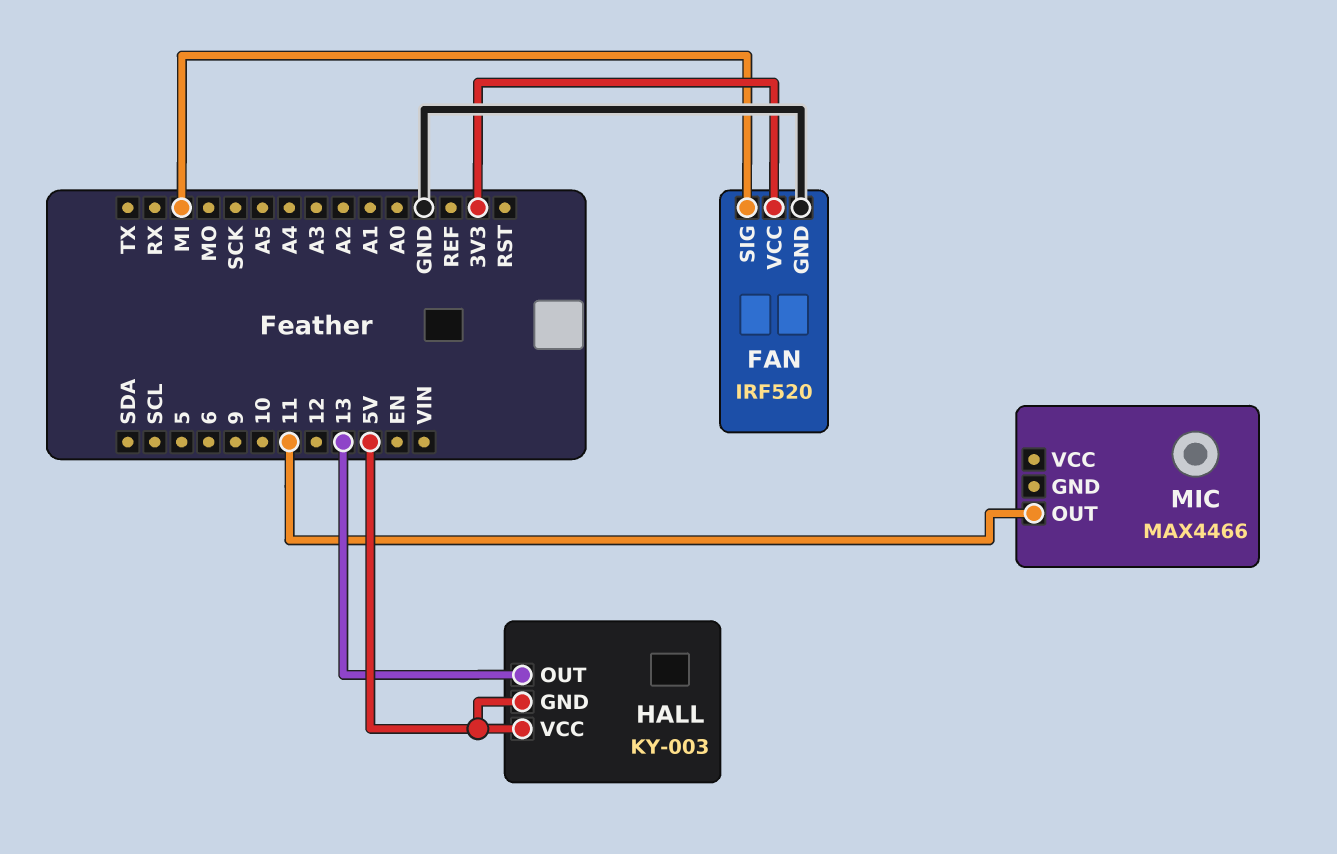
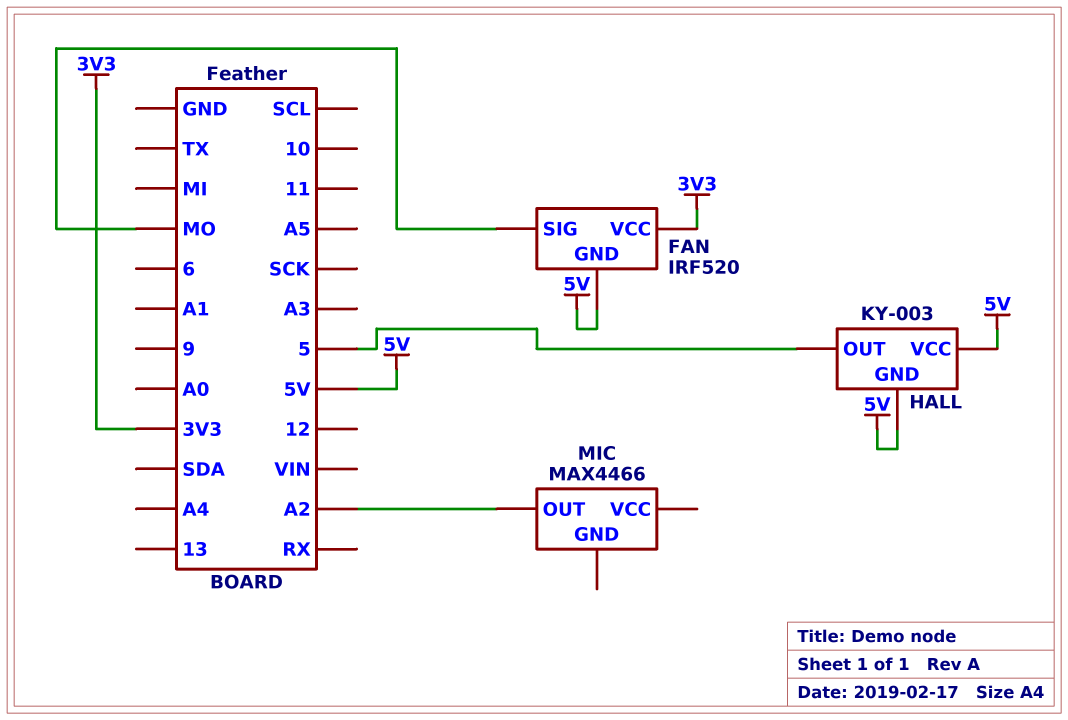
FAN pin GND: GND -> 5V
FAN pin SIG: MI -> MO
HALL pin OUT: 13 -> 5
MIC pin OUT: 11 -> A2

